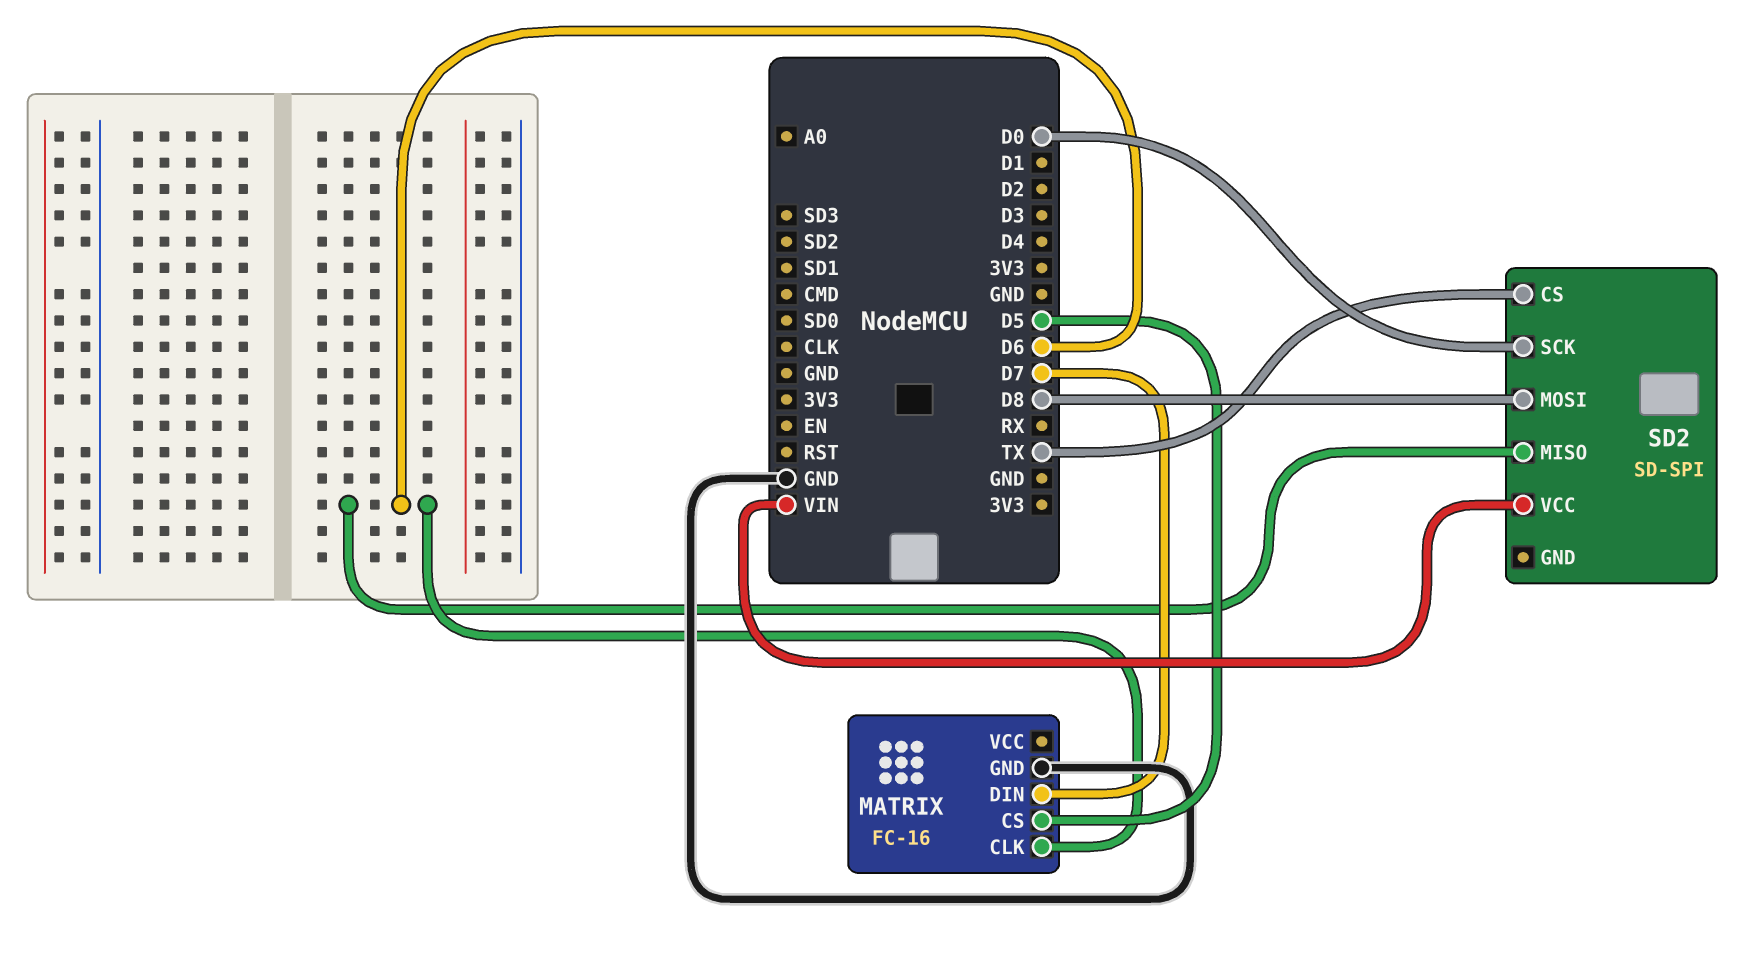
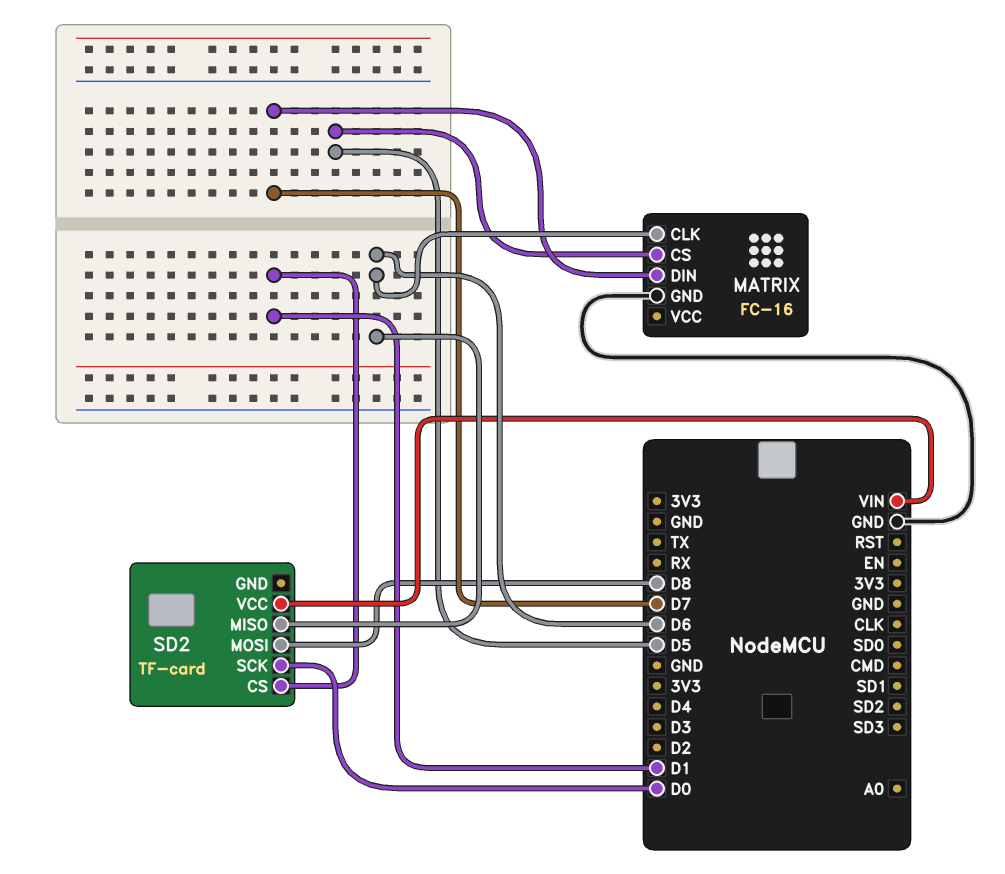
SD2: SD-SPI -> TF-card
SD2 pin CS: TX -> D1

